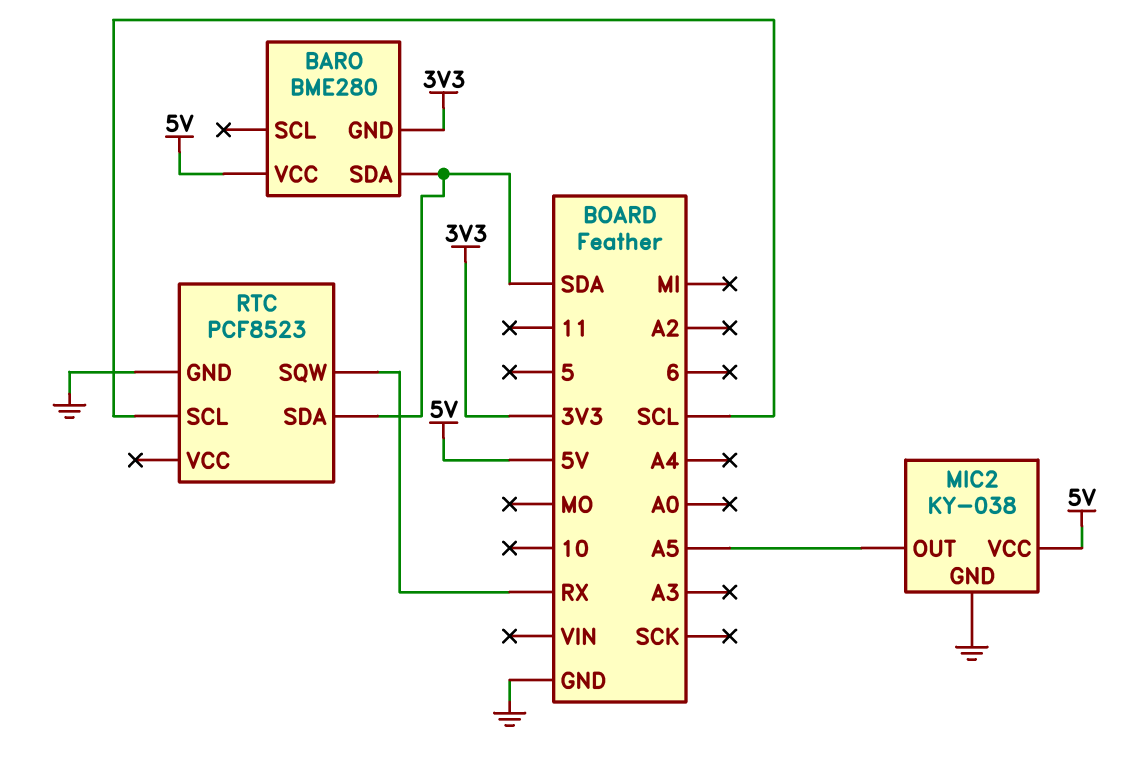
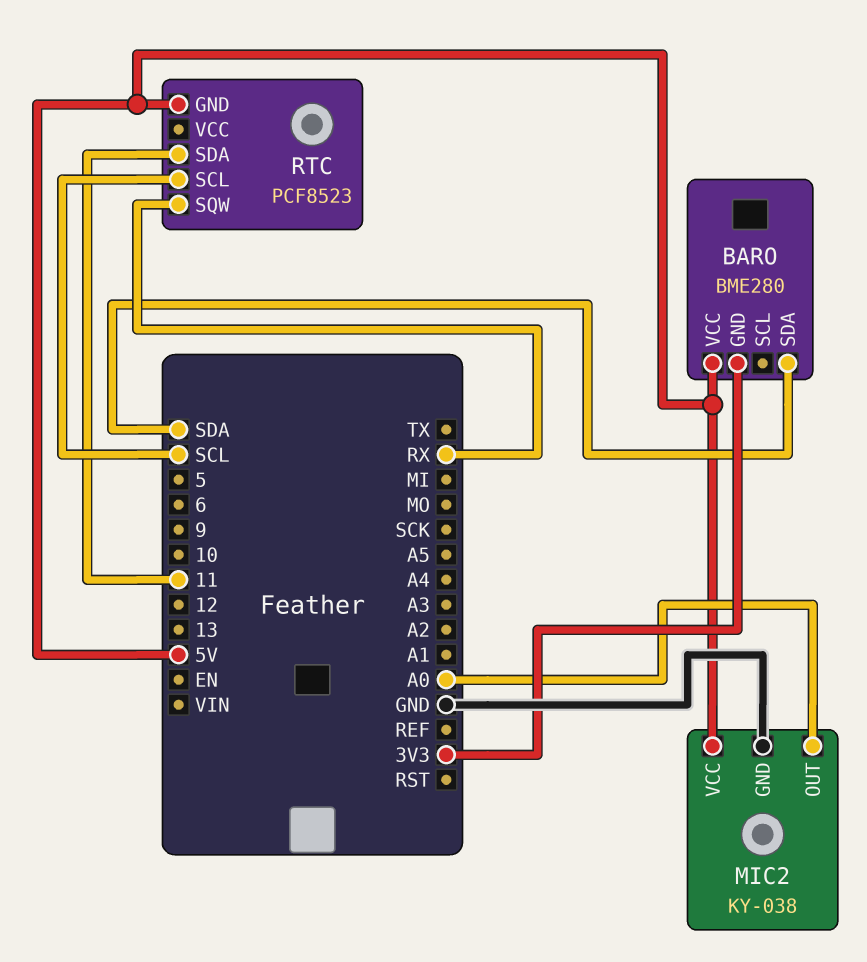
MIC2 pin OUT: A5 -> A0
RTC pin GND: GND -> 5V
RTC pin SDA: SDA -> 11

